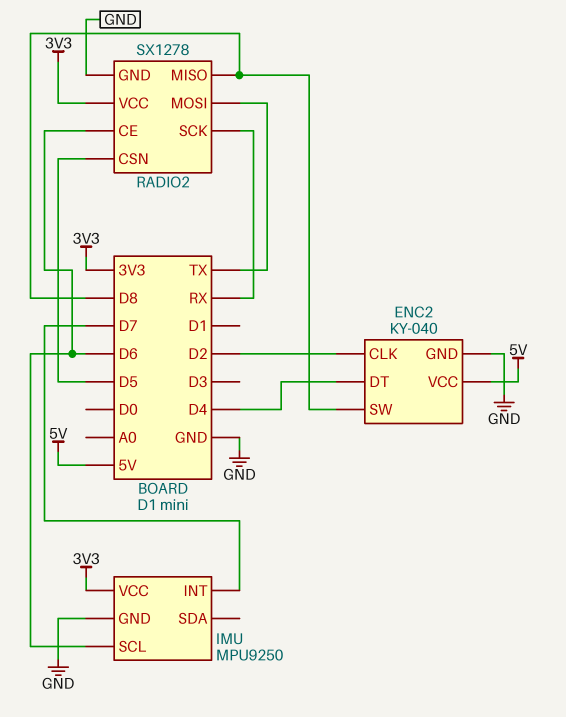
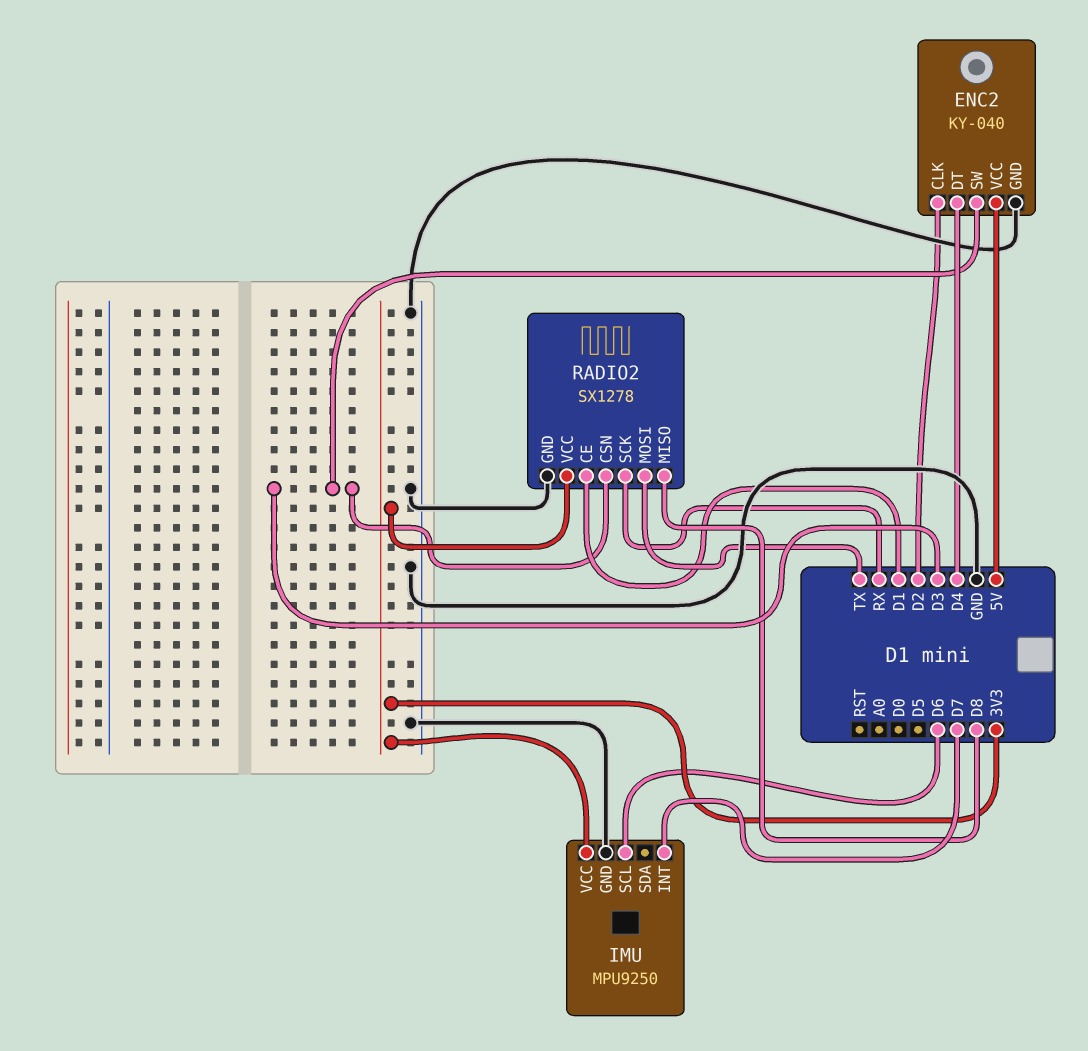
ENC2 pin SW: D8 -> D3
RADIO2 pin CE: D6 -> D1
RADIO2 pin CSN: D5 -> D3

